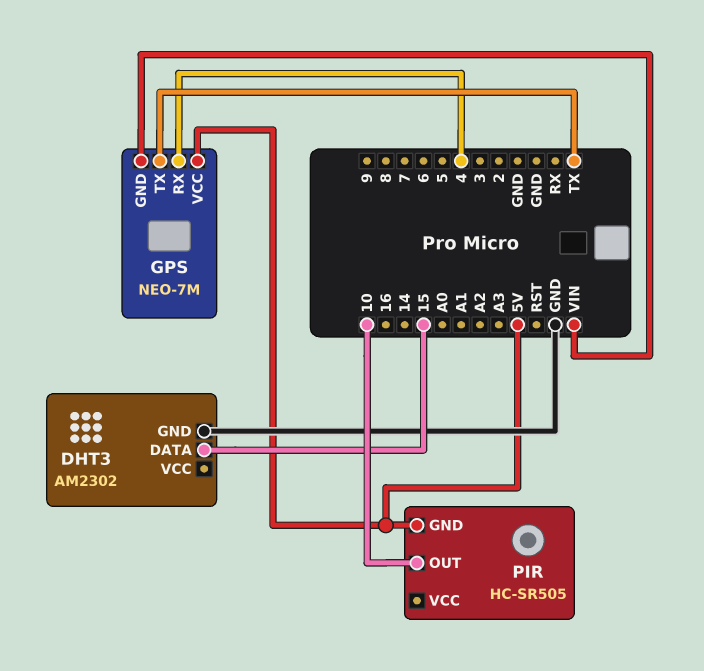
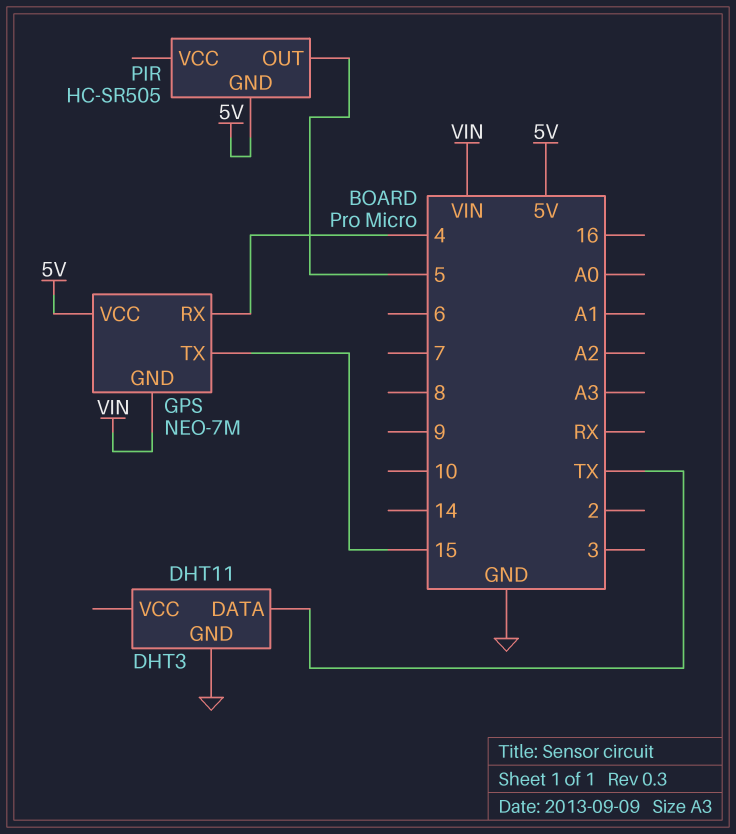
DHT3: AM2302 -> DHT11
DHT3 pin DATA: 15 -> TX
GPS pin TX: TX -> 15
PIR pin OUT: 10 -> 5

